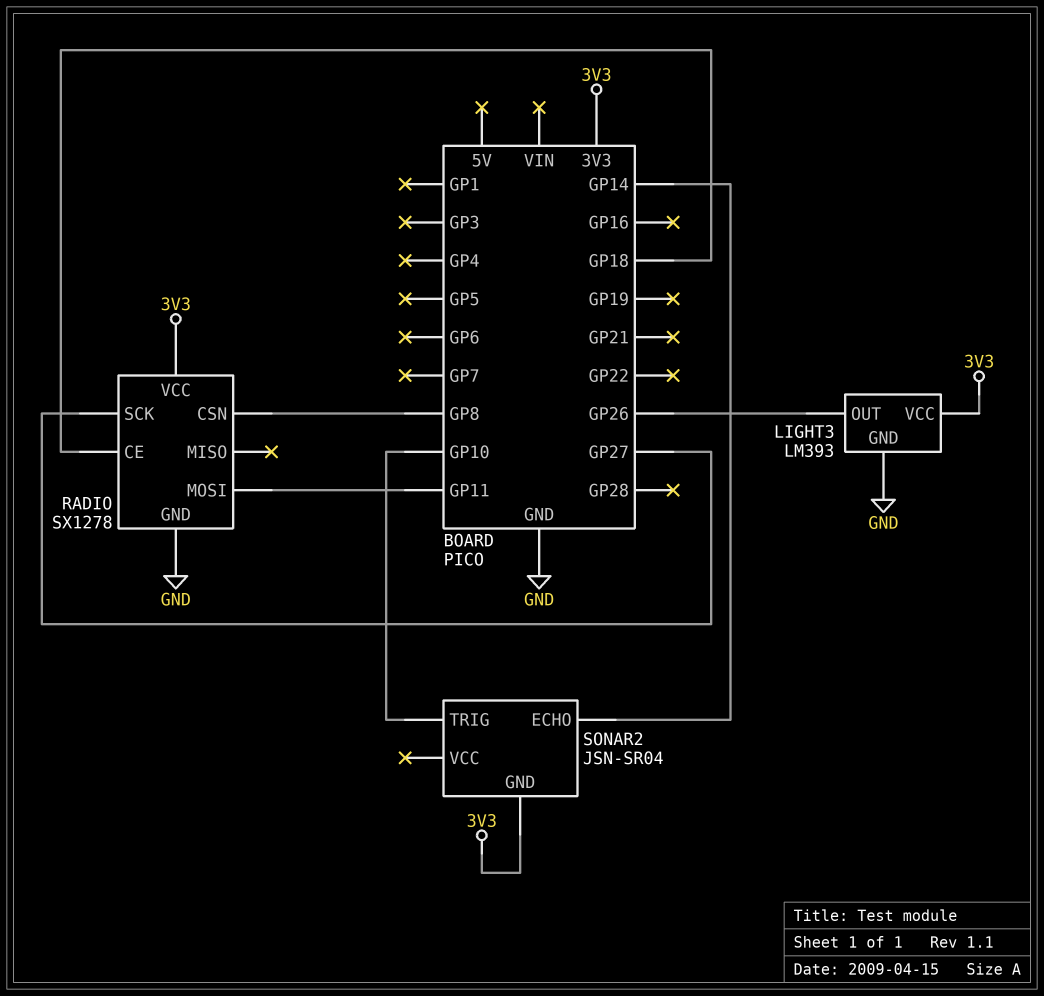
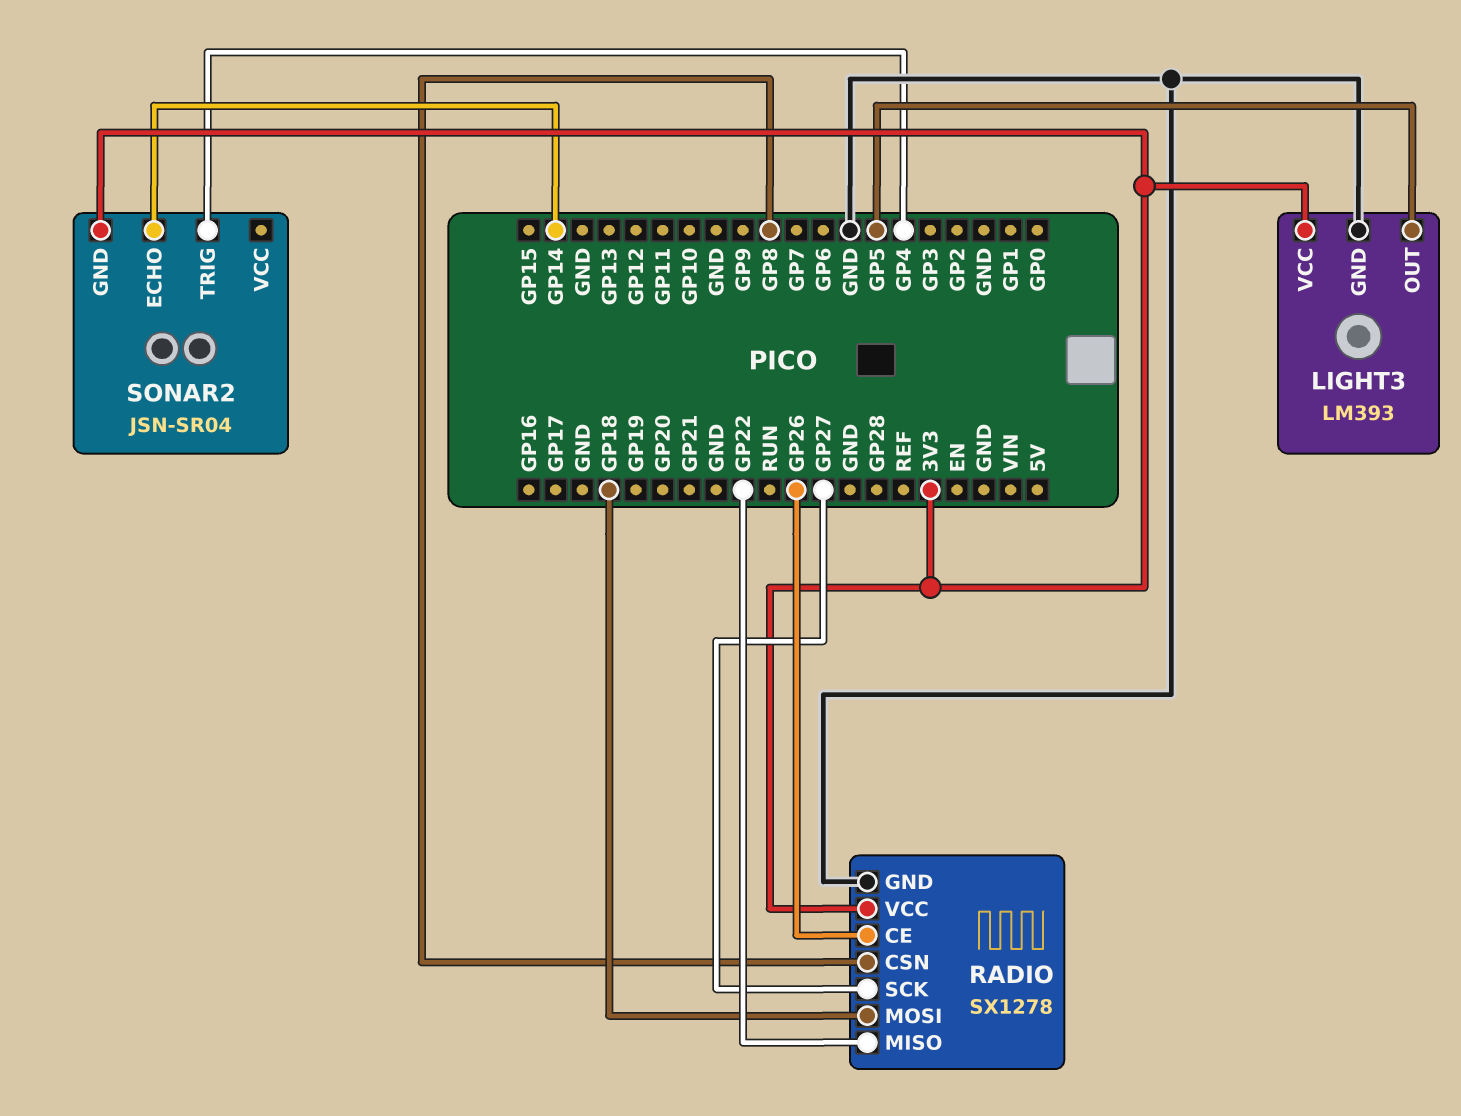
LIGHT3 pin OUT: GP26 -> GP5
RADIO pin CE: GP18 -> GP26
RADIO pin MISO: none -> GP22
RADIO pin MOSI: GP11 -> GP18
SONAR2 pin TRIG: GP10 -> GP4

